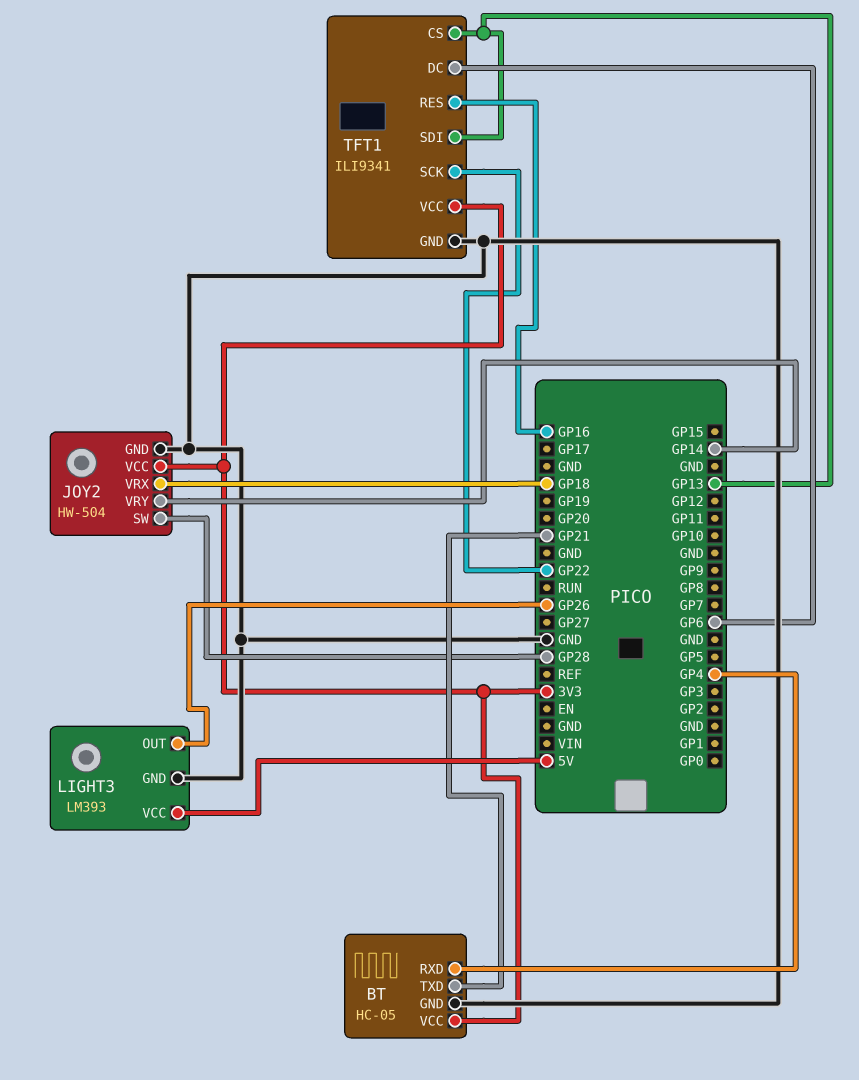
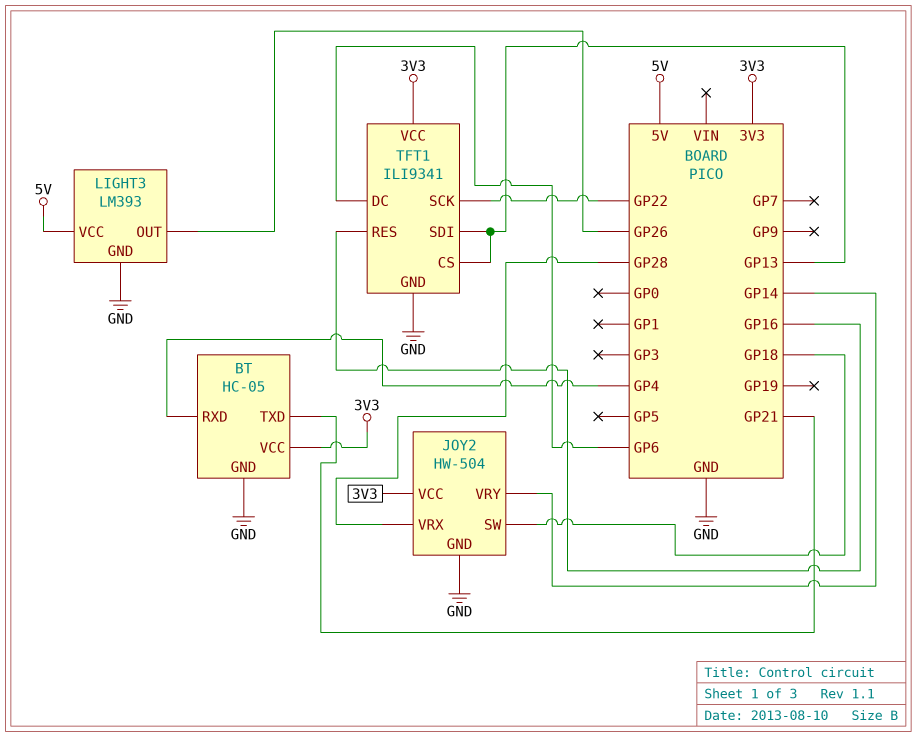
JOY2 pin SW: GP28 -> GP18
JOY2 pin VRX: GP18 -> GP28

